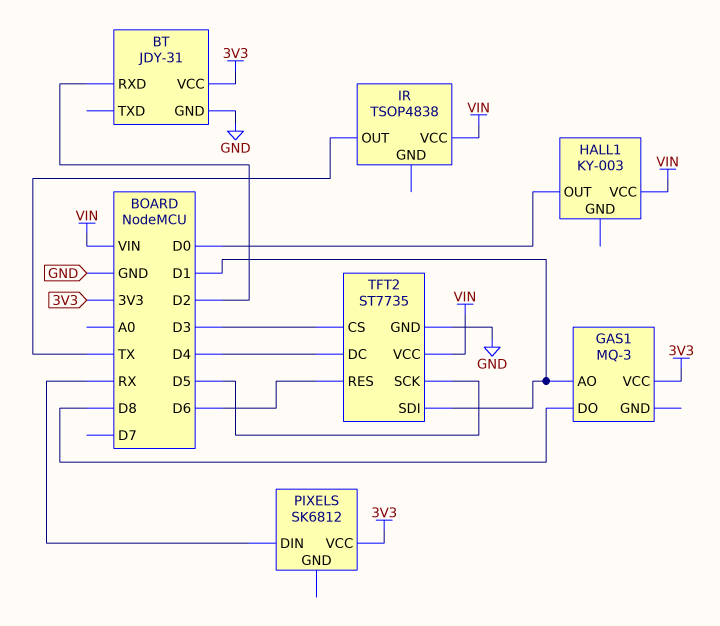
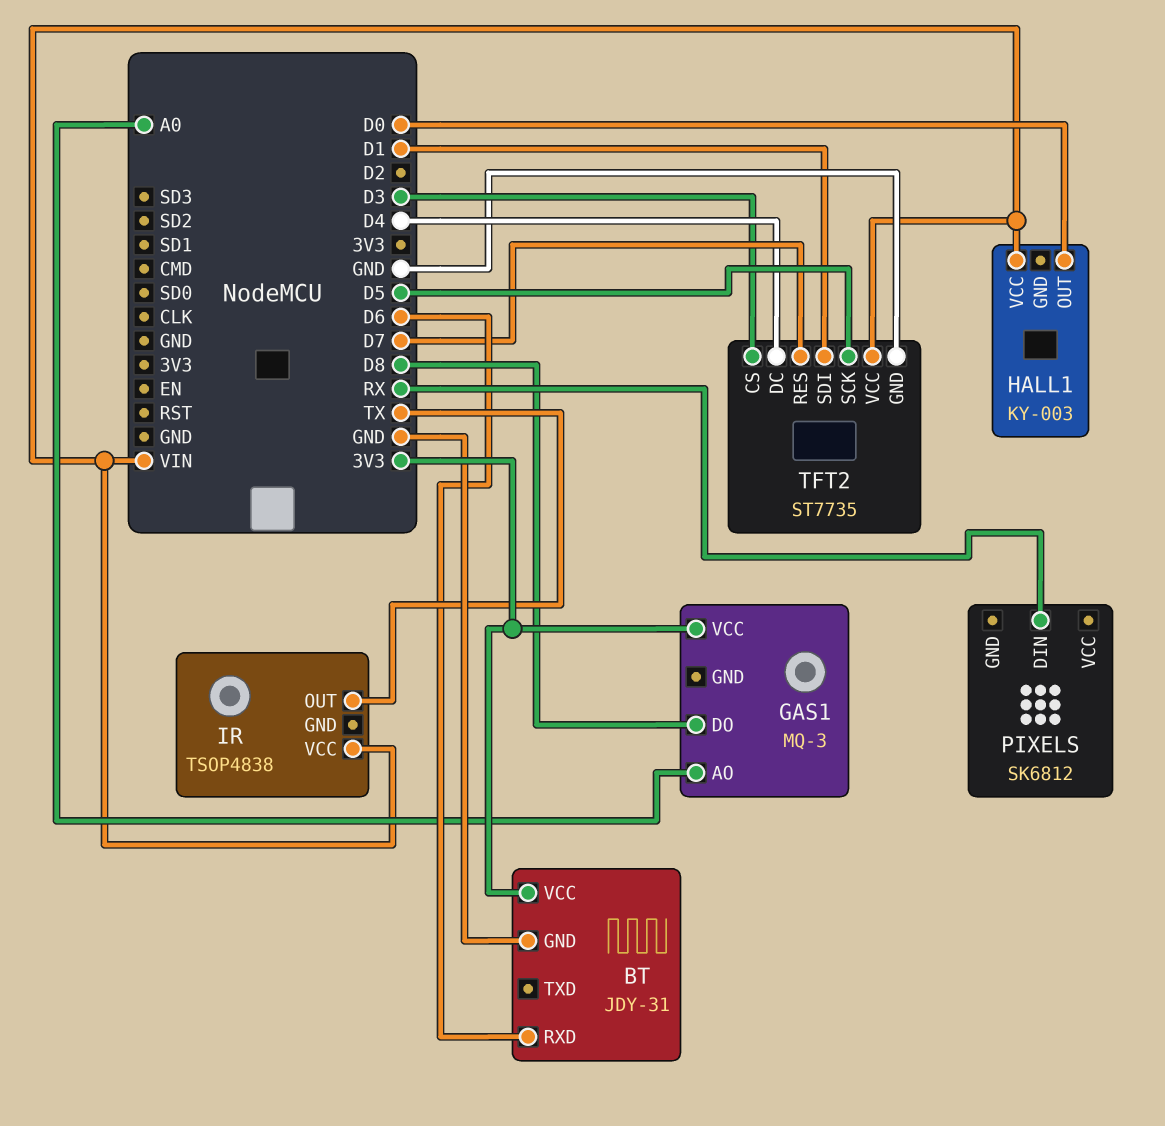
BT pin RXD: D2 -> D6
GAS1 pin AO: D1 -> A0
PIXELS pin VCC: 3V3 -> none
TFT2 pin RES: D6 -> D7

